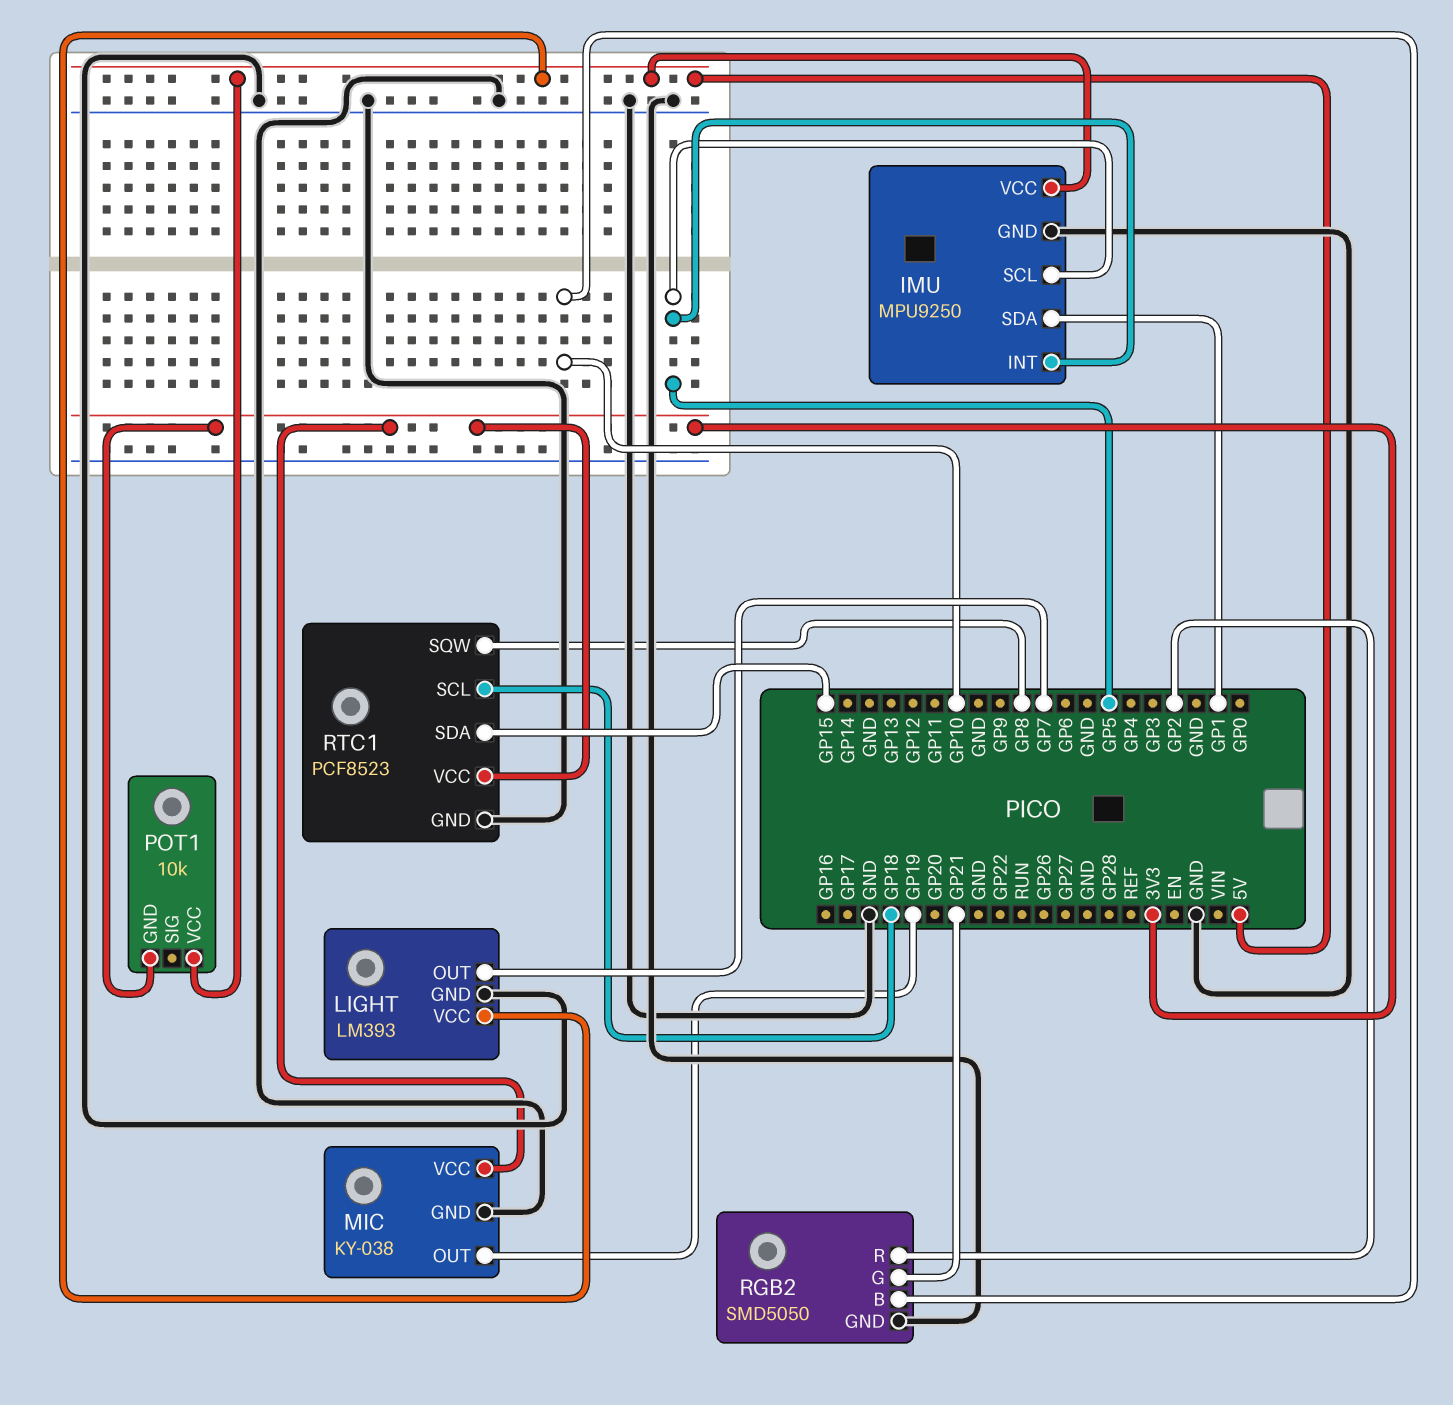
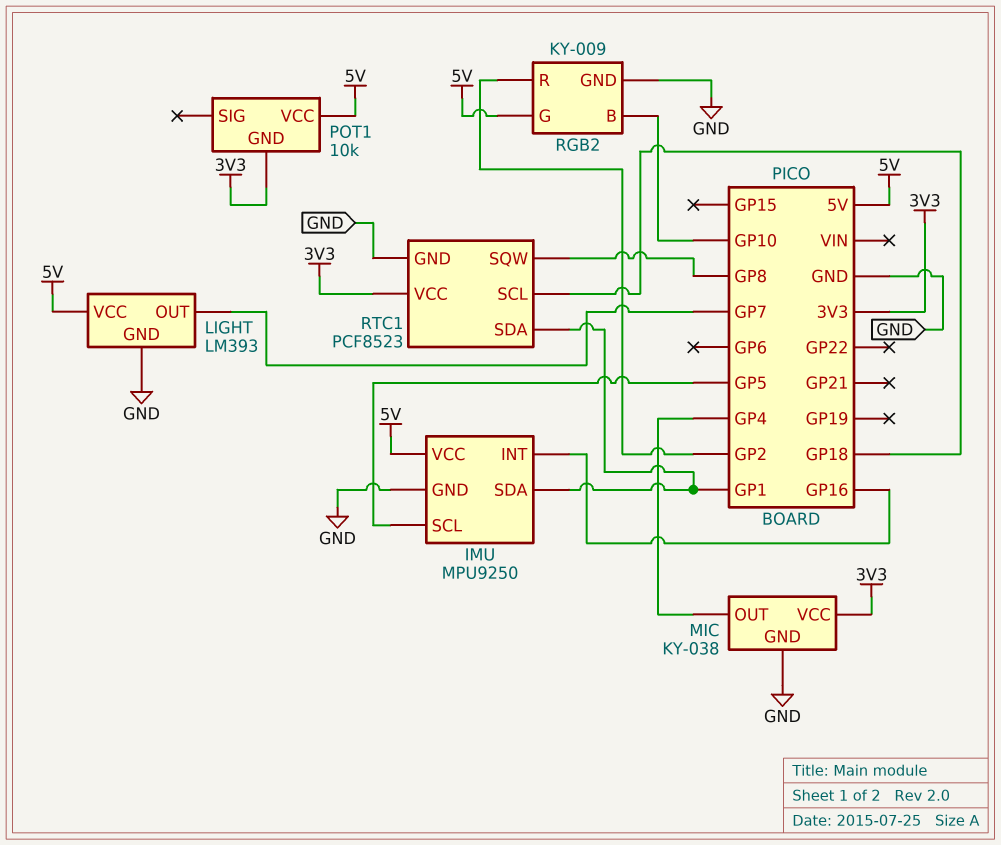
IMU pin INT: GP5 -> GP16
MIC pin OUT: GP19 -> GP4
RGB2: SMD5050 -> KY-009
RGB2 pin G: GP21 -> 5V
RTC1 pin SDA: GP15 -> GP1

